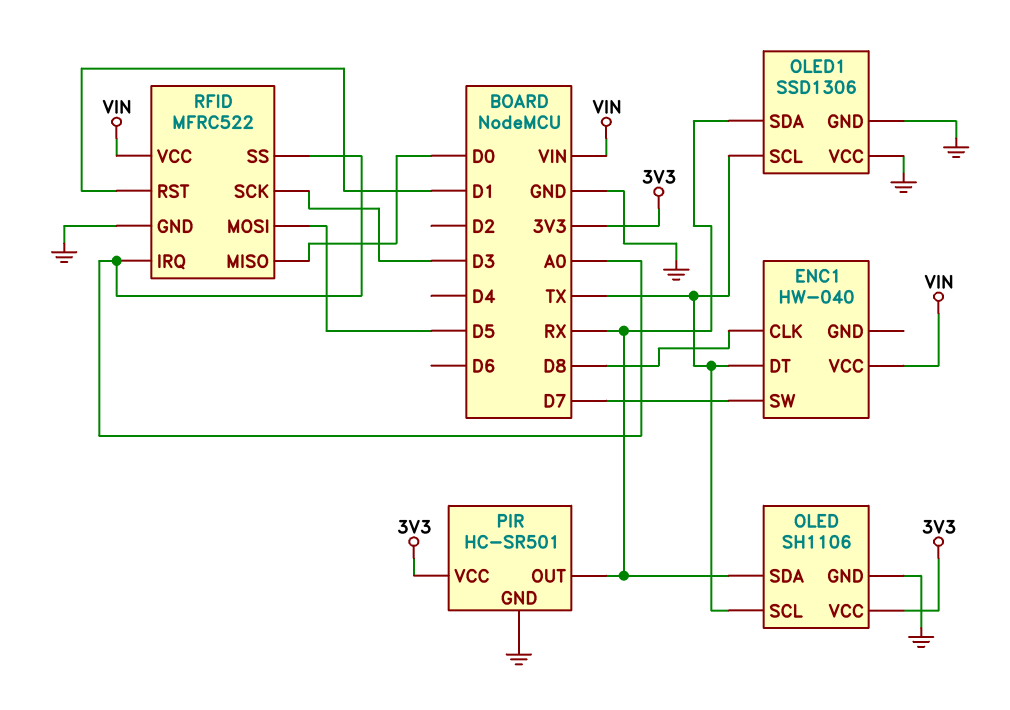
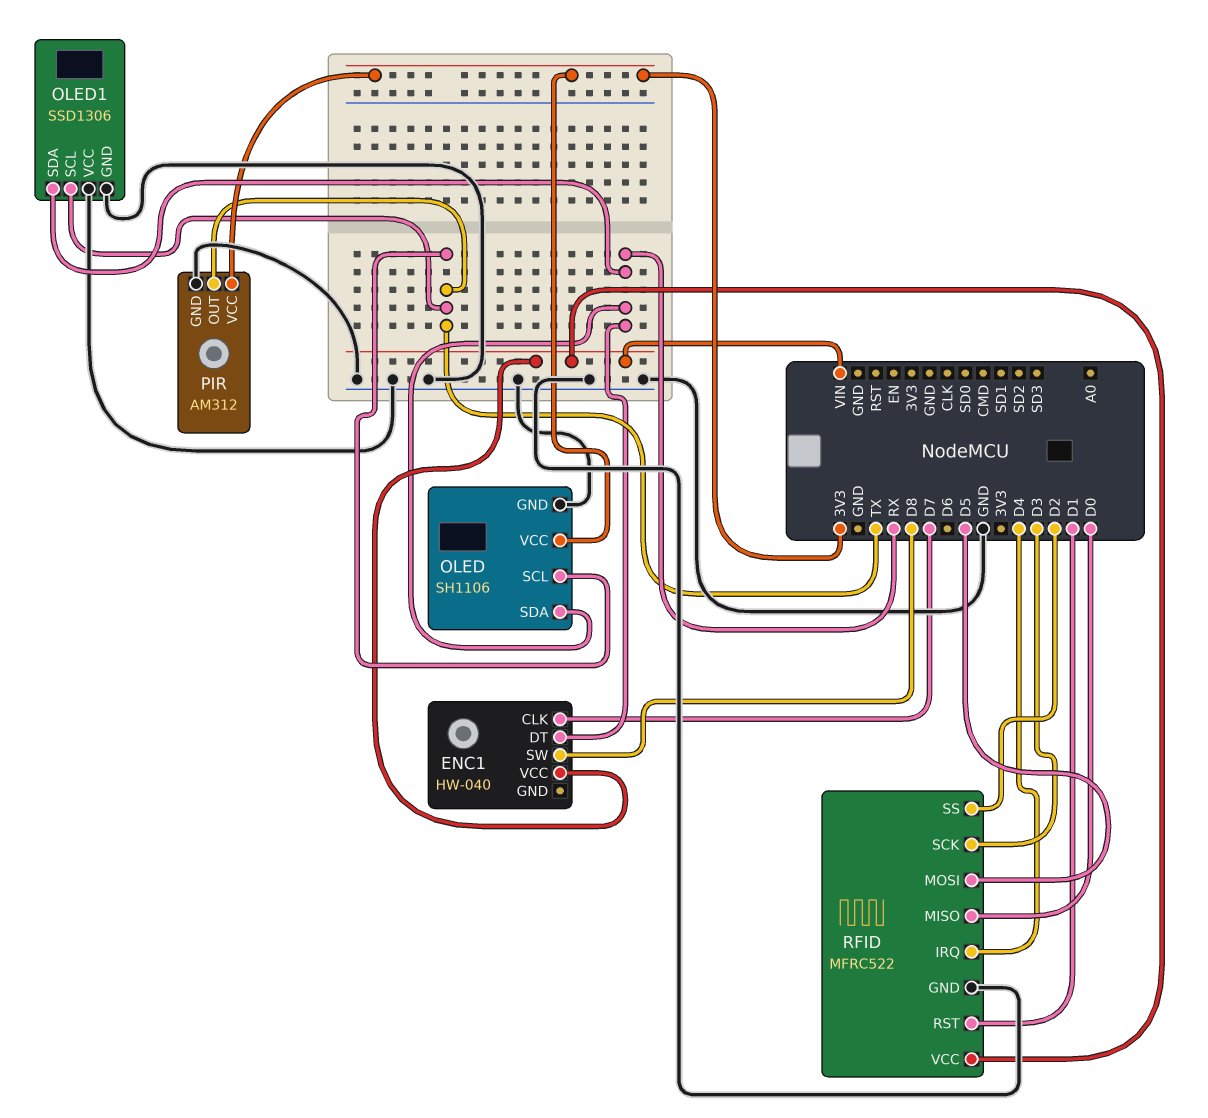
ENC1 pin CLK: D8 -> D7
ENC1 pin DT: TX -> RX
ENC1 pin SW: D7 -> D8
PIR: HC-SR501 -> AM312
PIR pin OUT: RX -> TX
RFID pin IRQ: A0 -> D4
RFID pin SS: A0 -> D2

